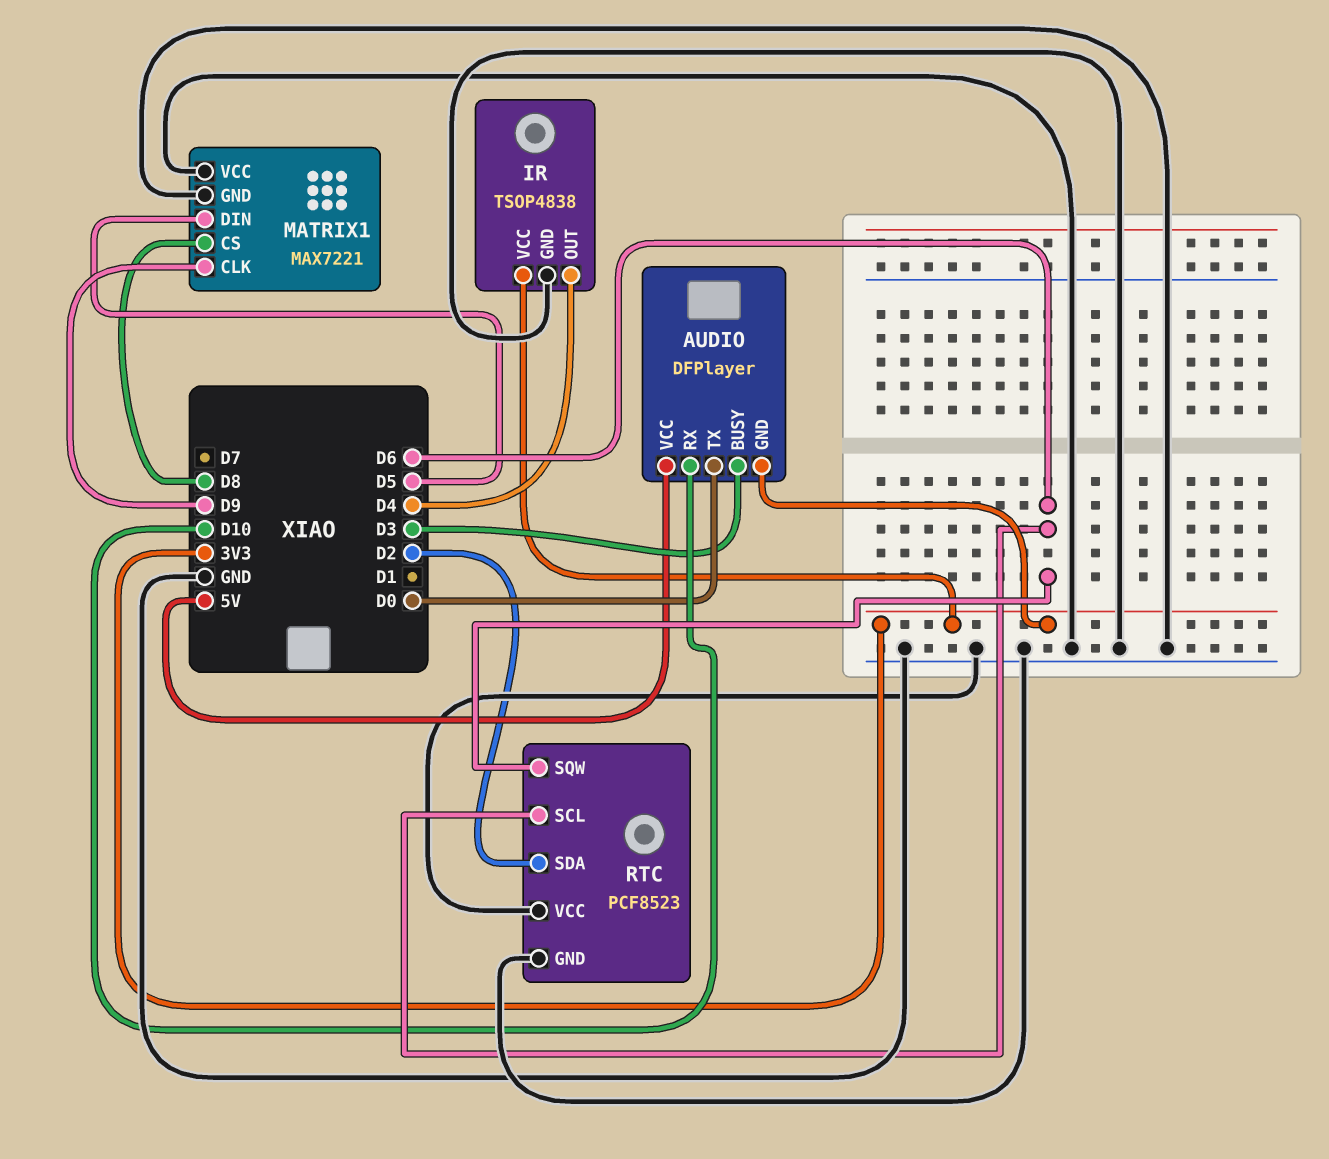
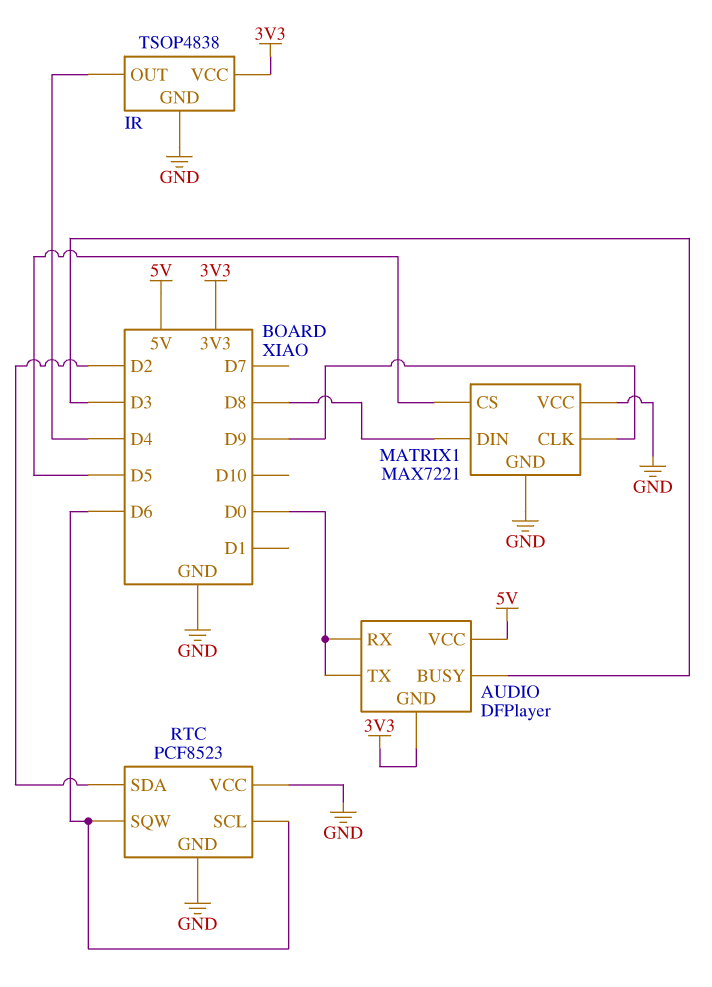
AUDIO pin RX: D10 -> D0
MATRIX1 pin CS: D8 -> D5
MATRIX1 pin DIN: D5 -> D8

